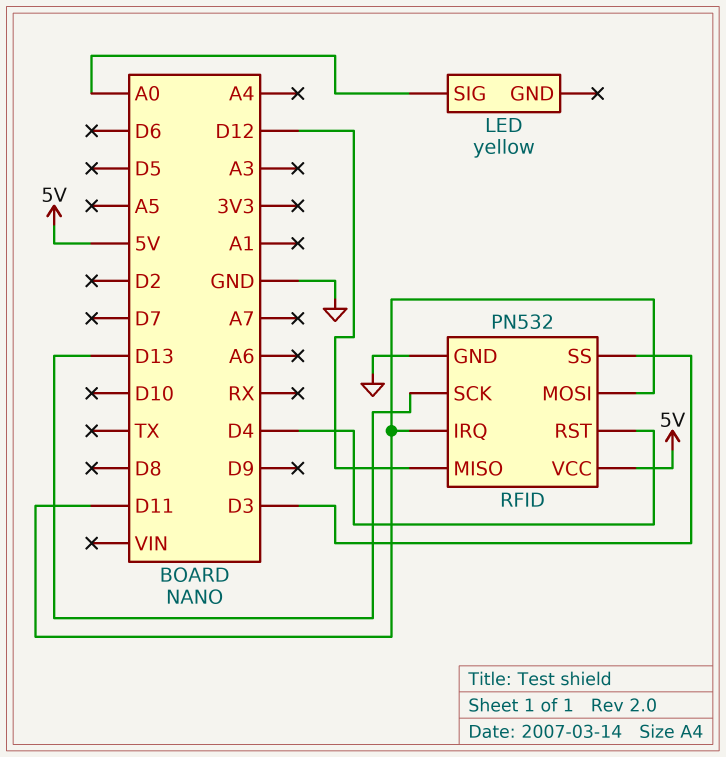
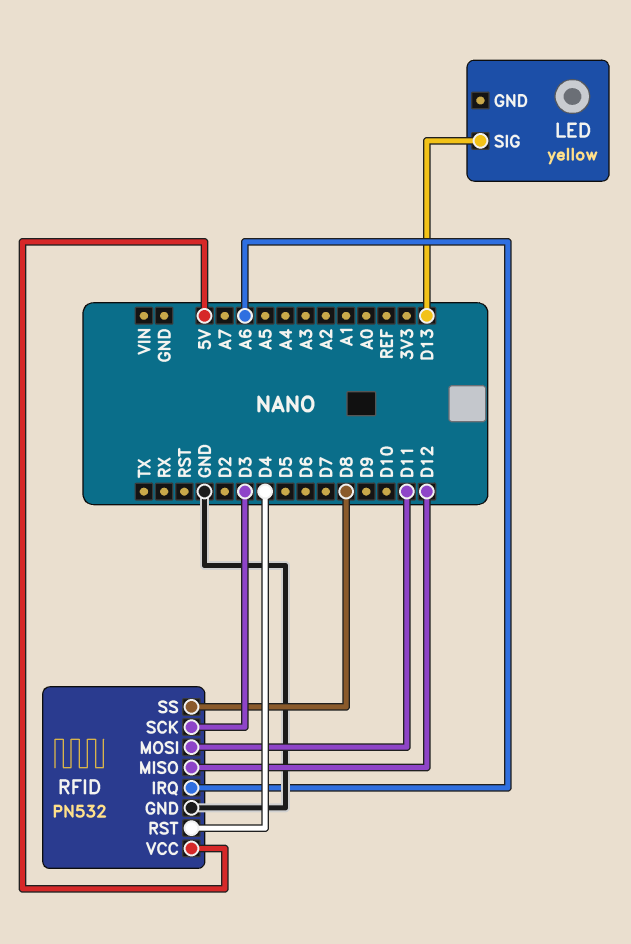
LED pin SIG: A0 -> D13
RFID pin IRQ: D11 -> A6
RFID pin SCK: D13 -> D3
RFID pin SS: D3 -> D8

